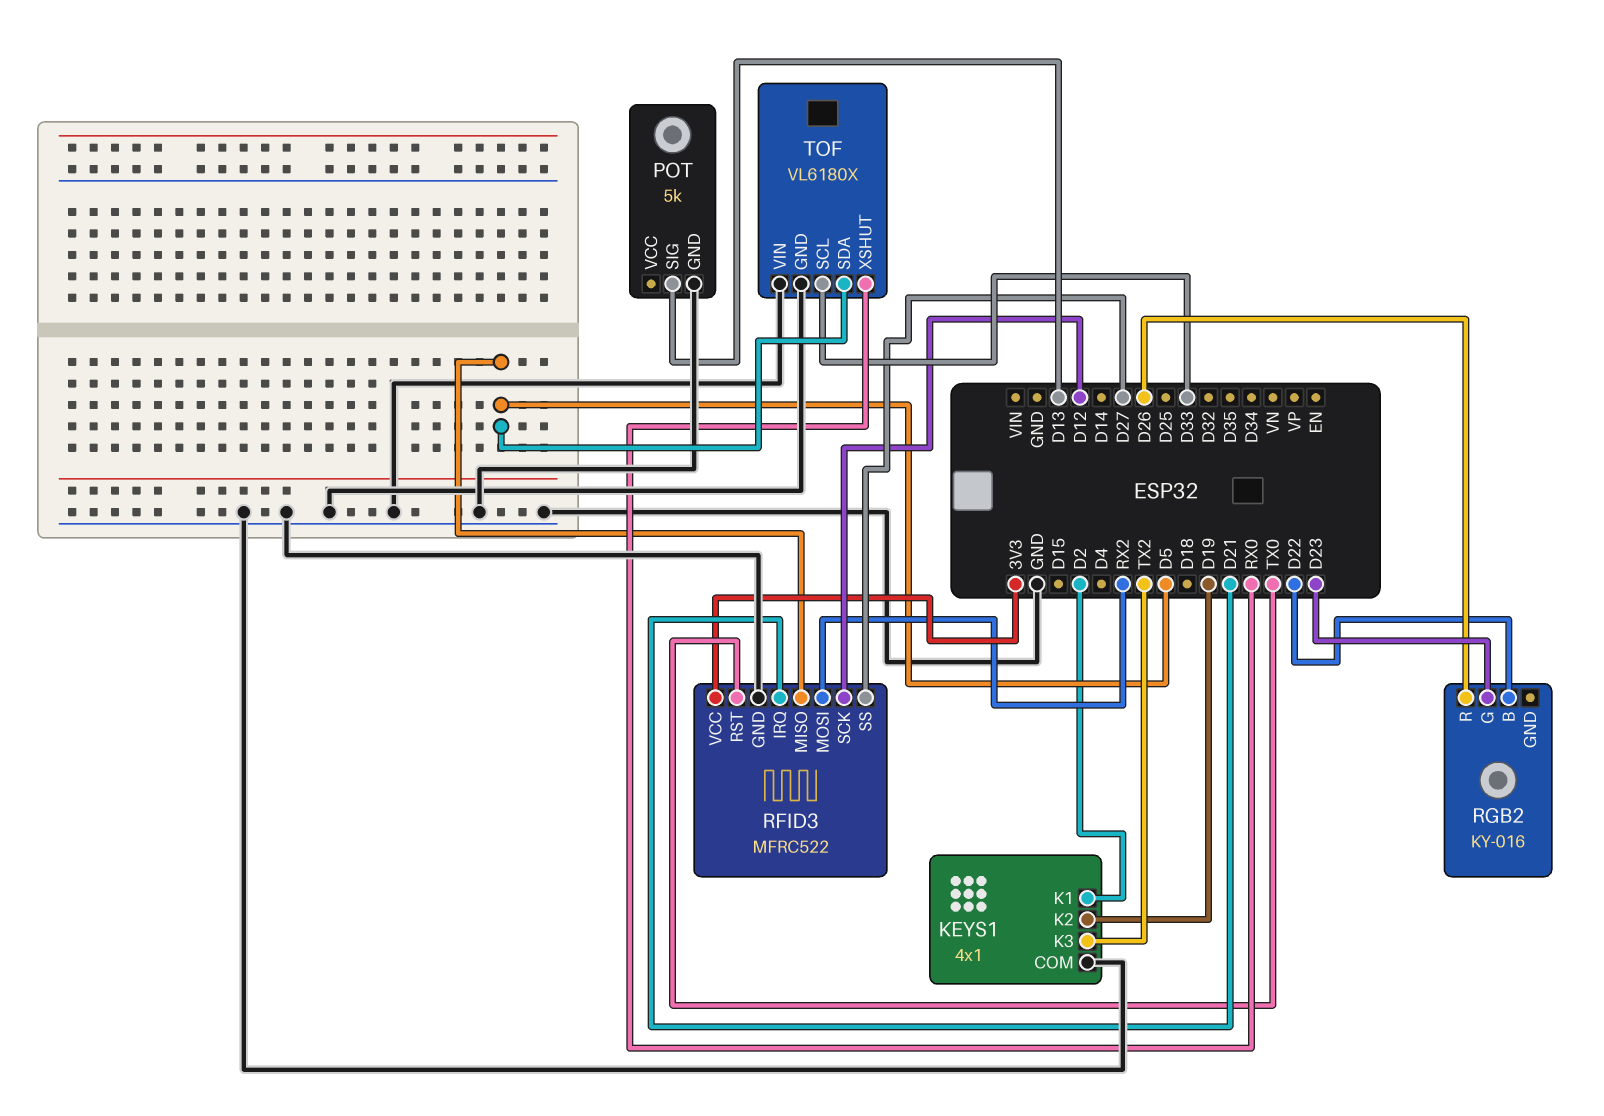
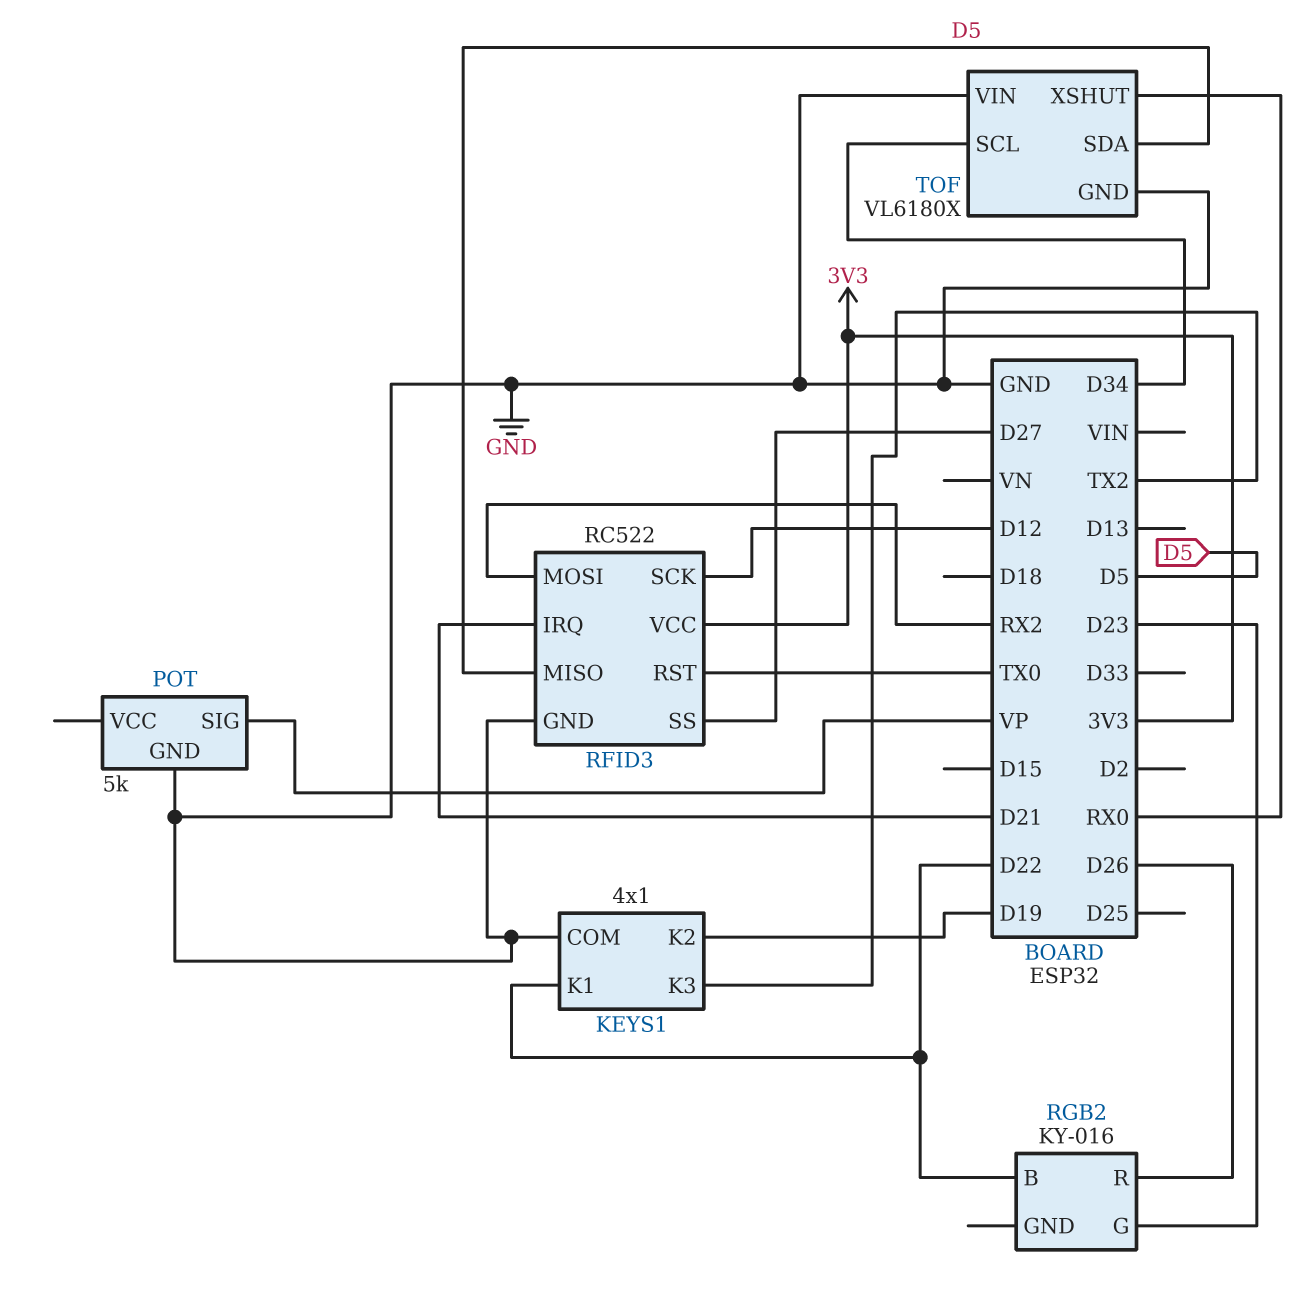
KEYS1 pin K1: D2 -> D22
POT pin SIG: D13 -> VP
RFID3: MFRC522 -> RC522
TOF pin SCL: D33 -> D34

